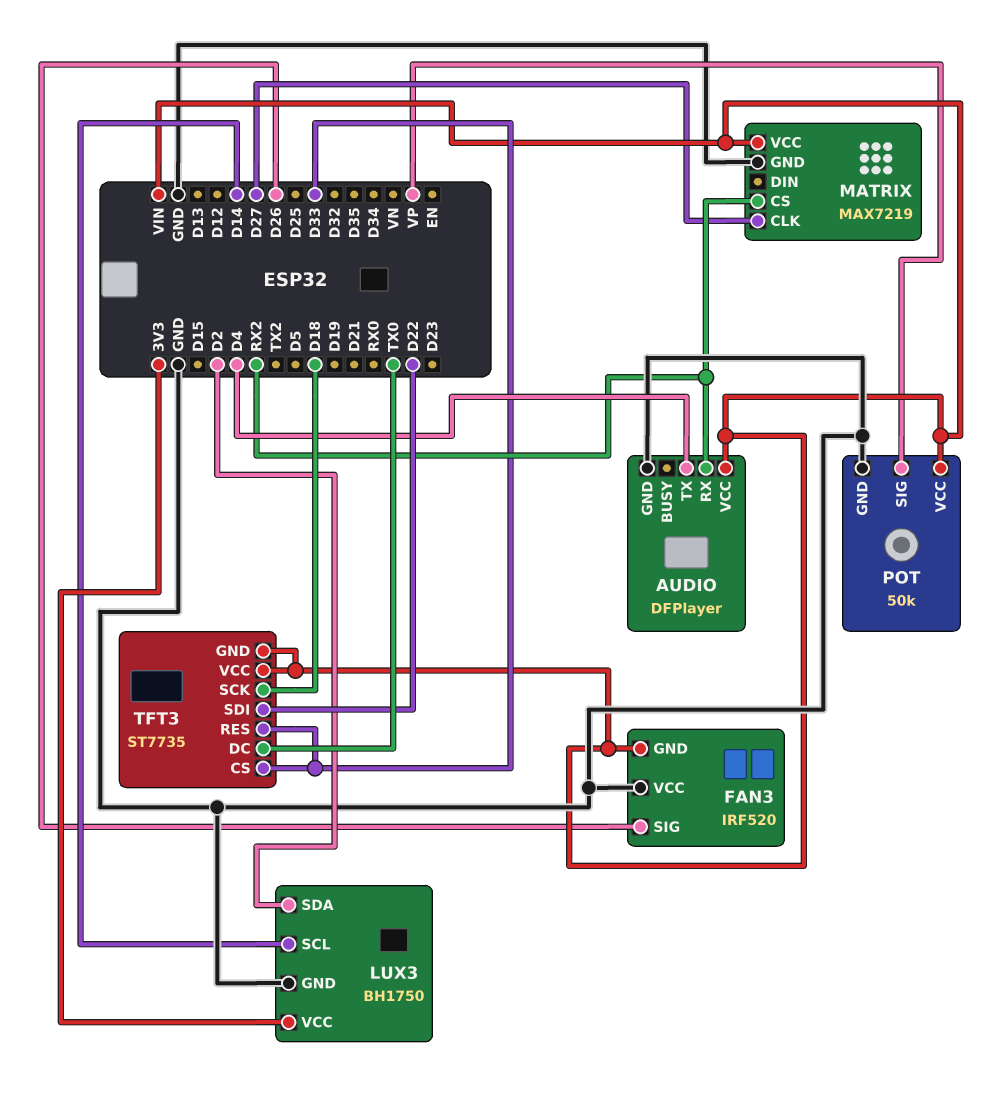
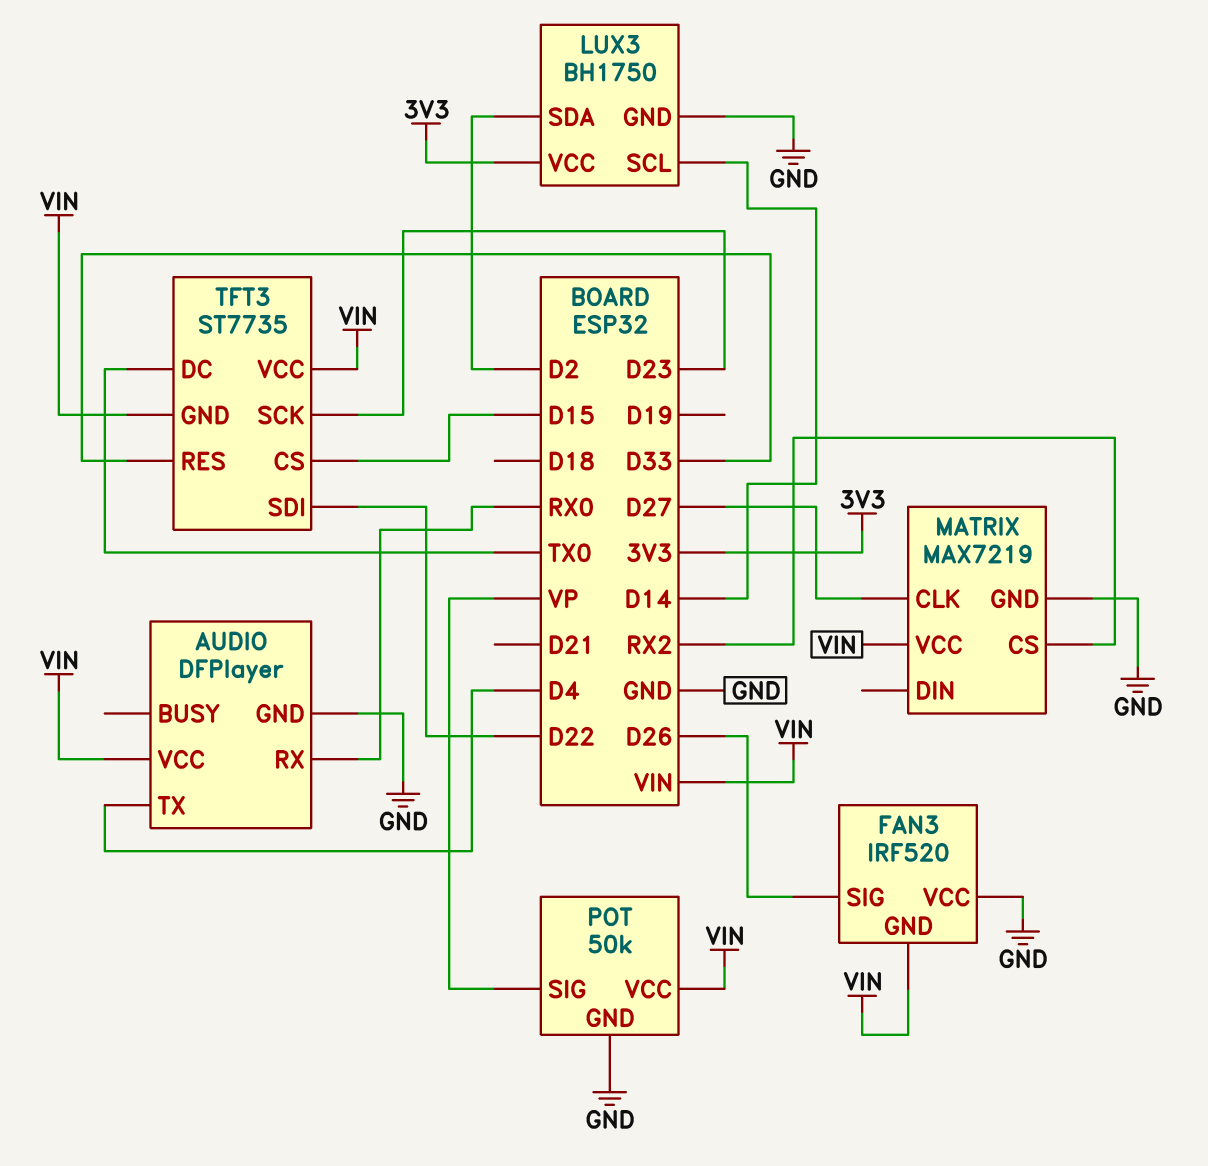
AUDIO pin RX: RX2 -> RX0
TFT3 pin CS: D33 -> D15
TFT3 pin SCK: D18 -> D23

